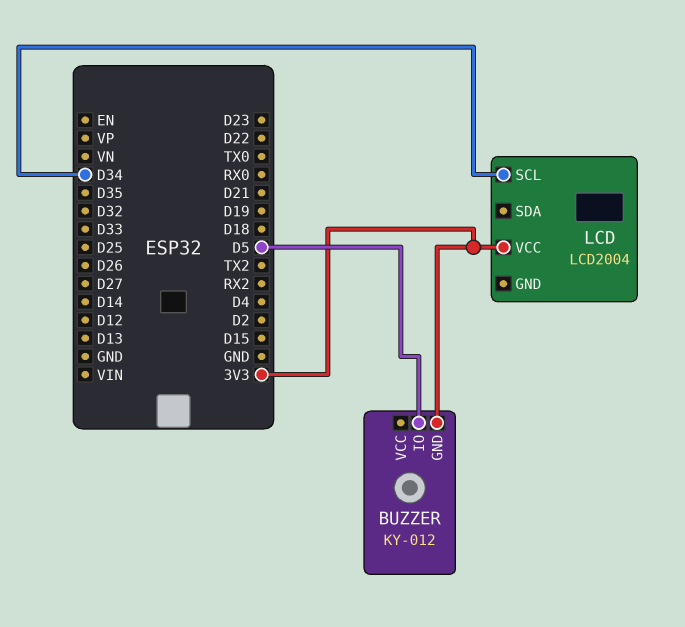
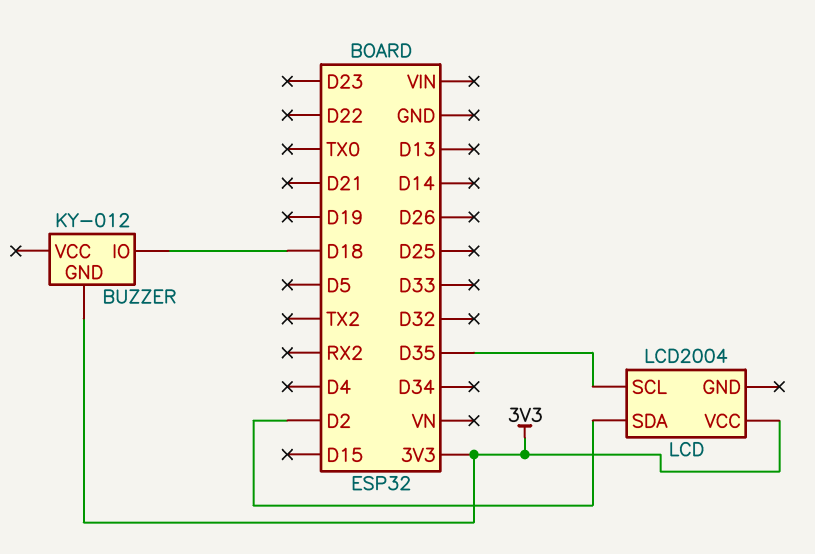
BUZZER pin IO: D5 -> D18
LCD pin SCL: D34 -> D35
LCD pin SDA: none -> D2

